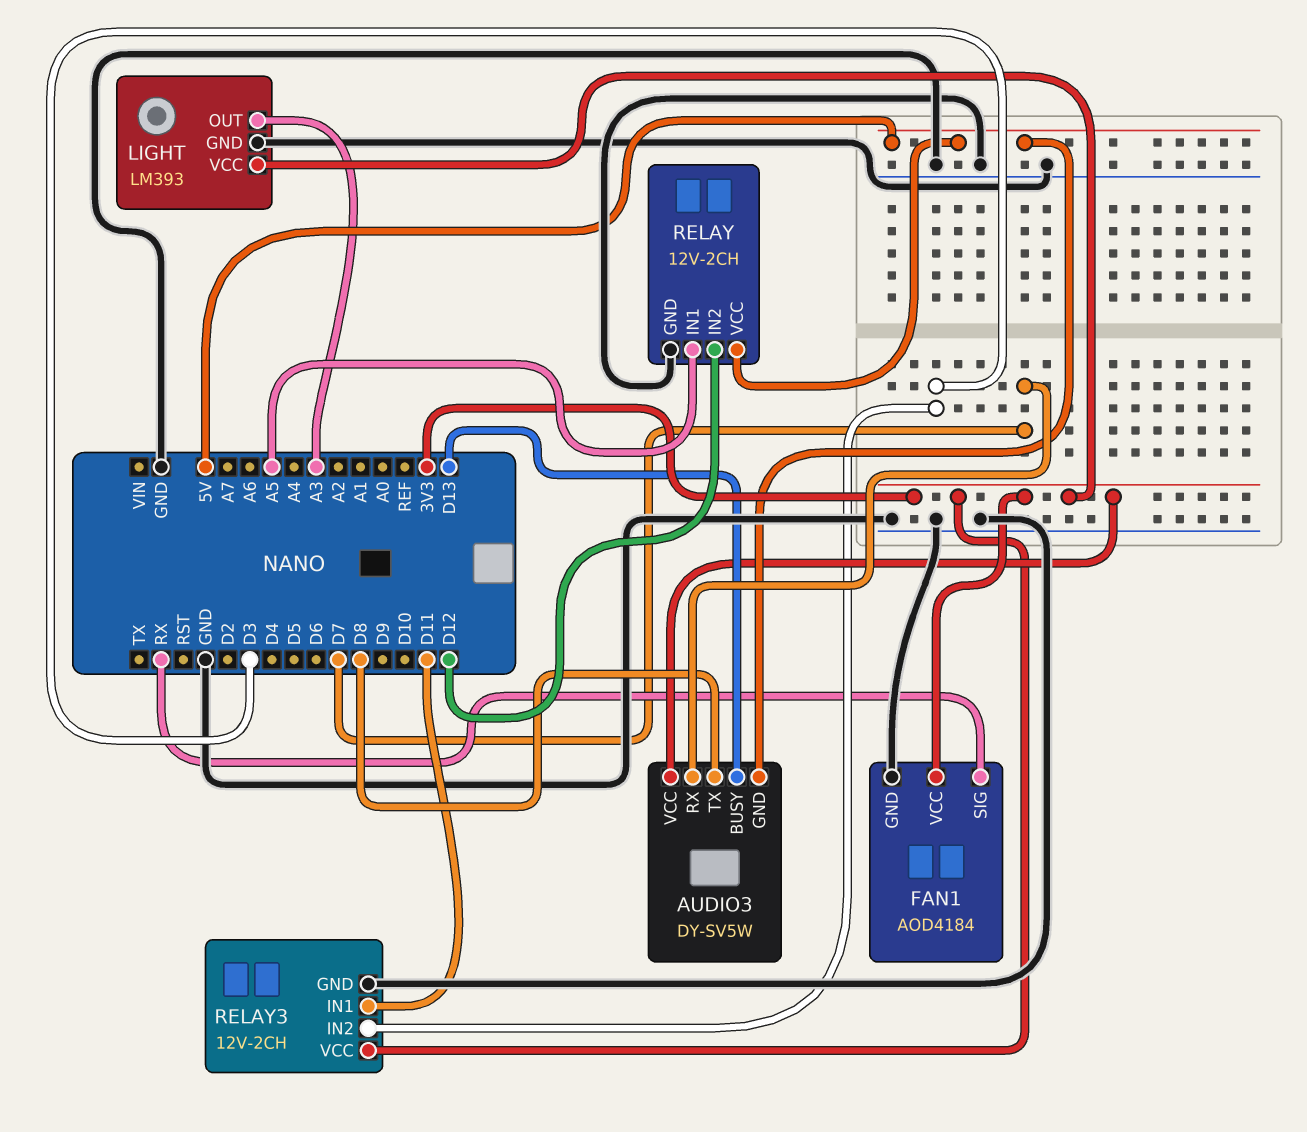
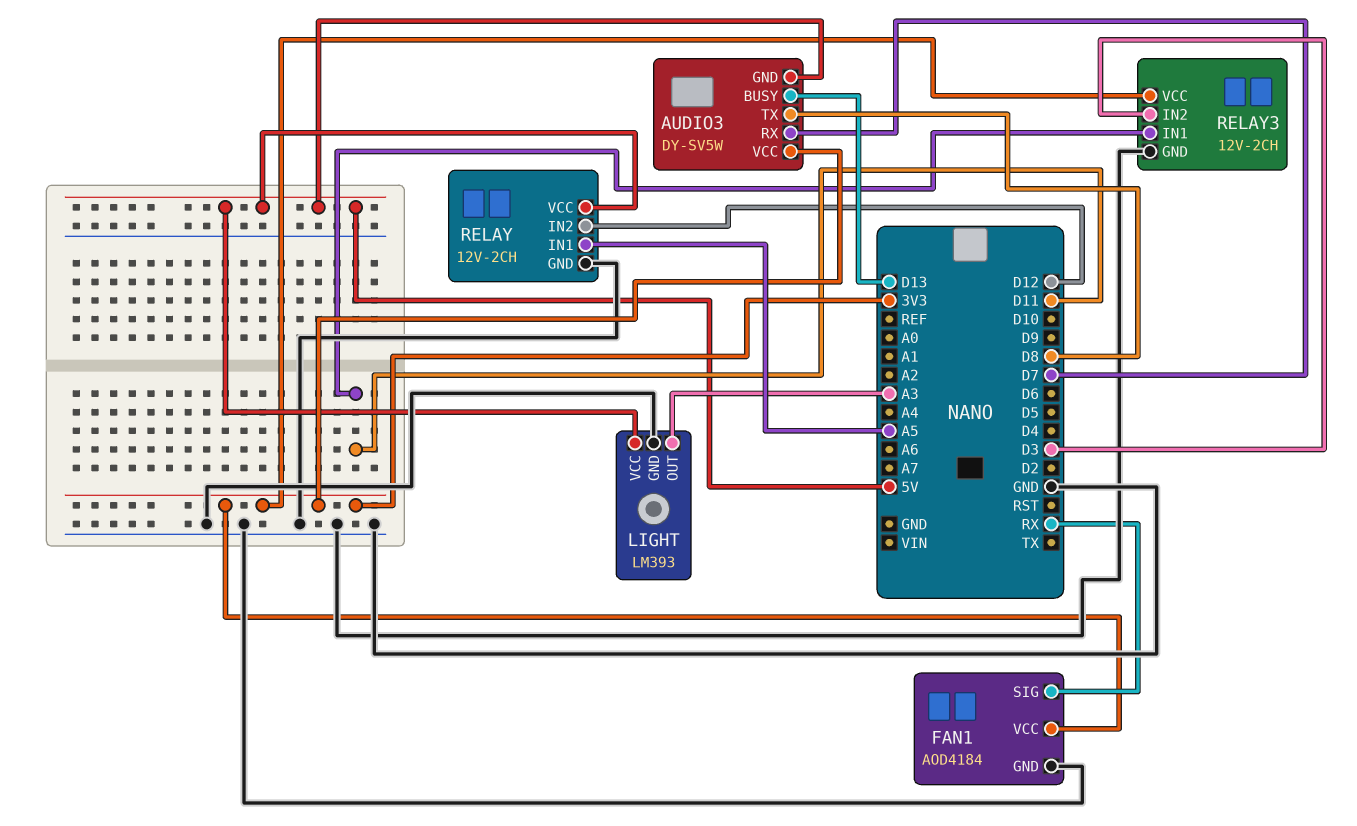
LIGHT pin VCC: 3V3 -> 5V

